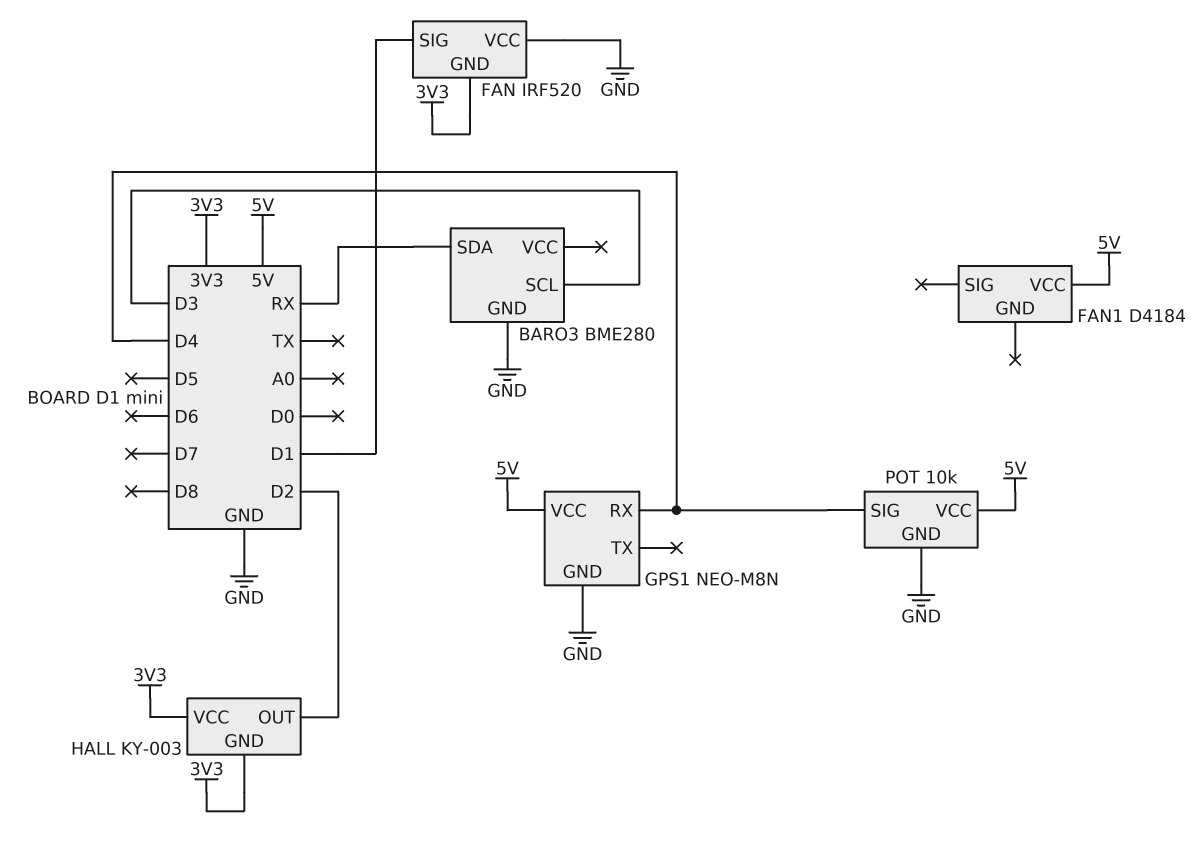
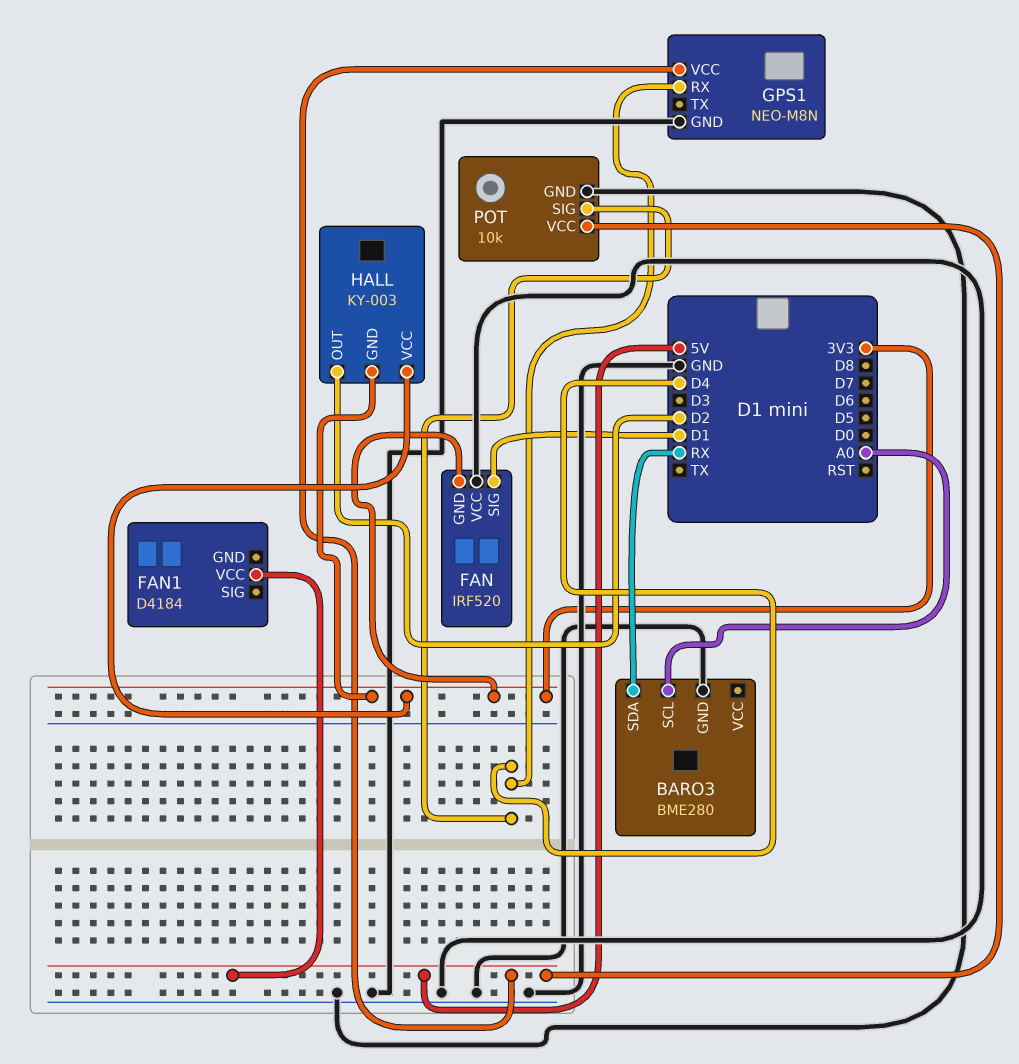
BARO3 pin SCL: D3 -> A0

